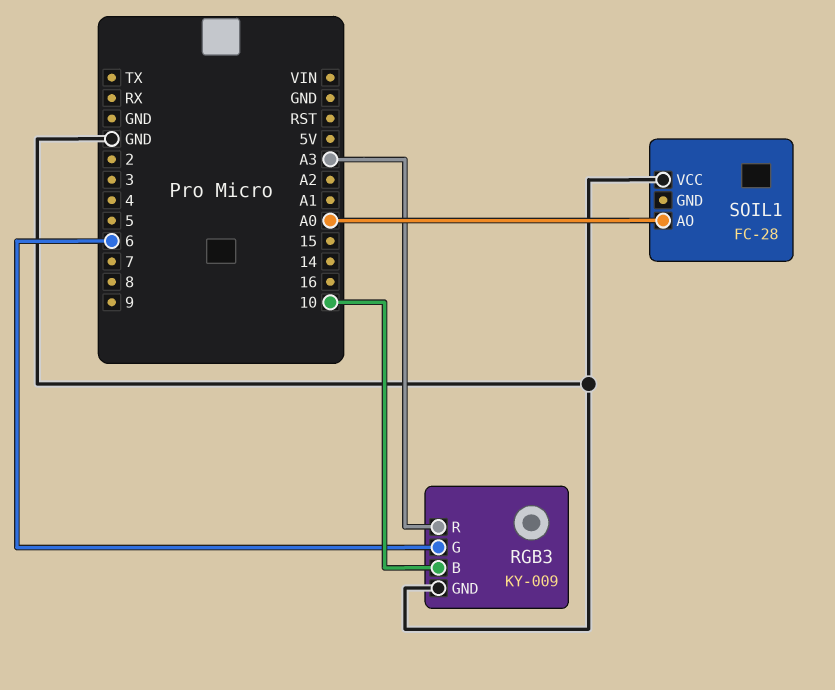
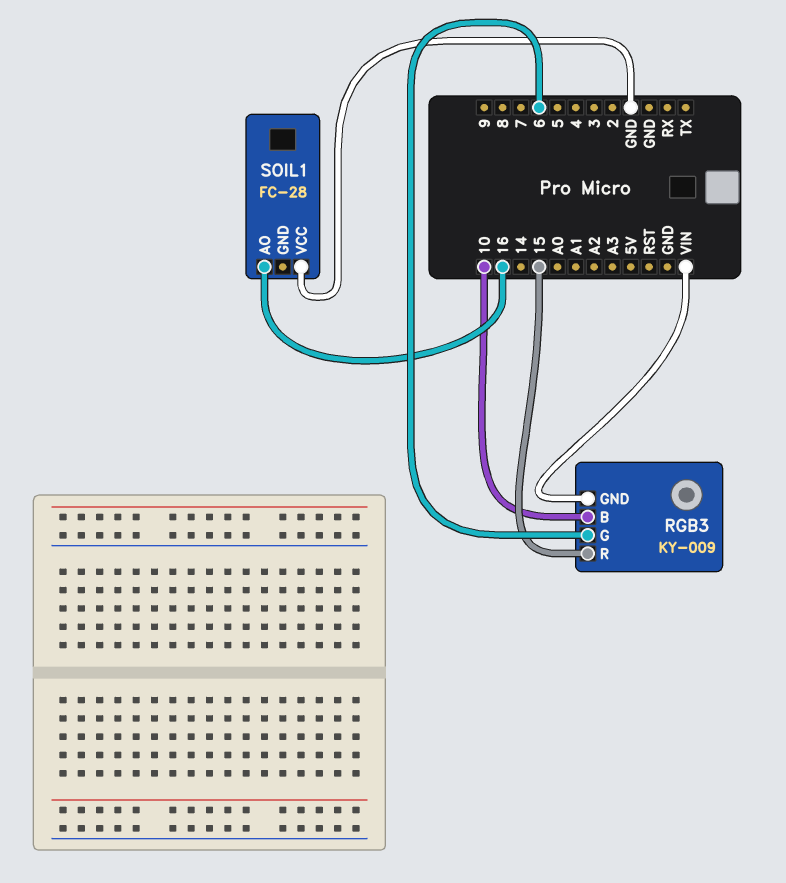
RGB3 pin GND: GND -> VIN
RGB3 pin R: A3 -> 15
SOIL1 pin AO: A0 -> 16

